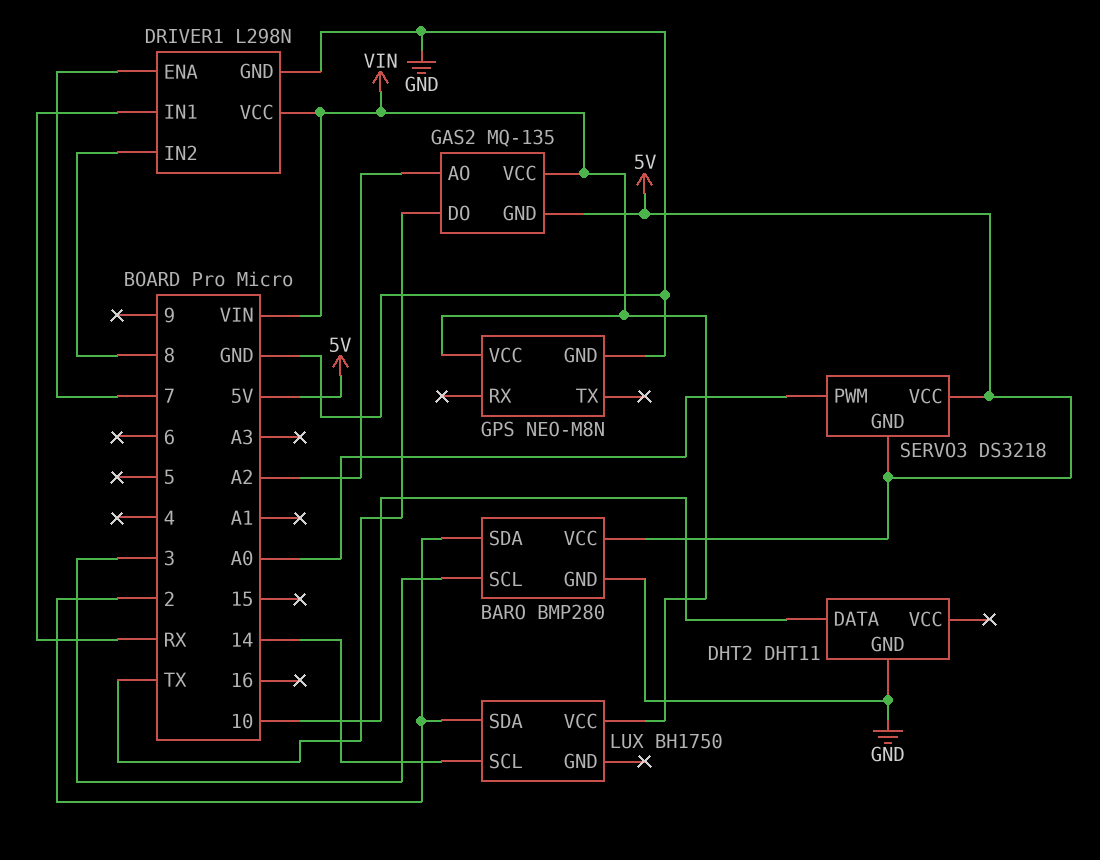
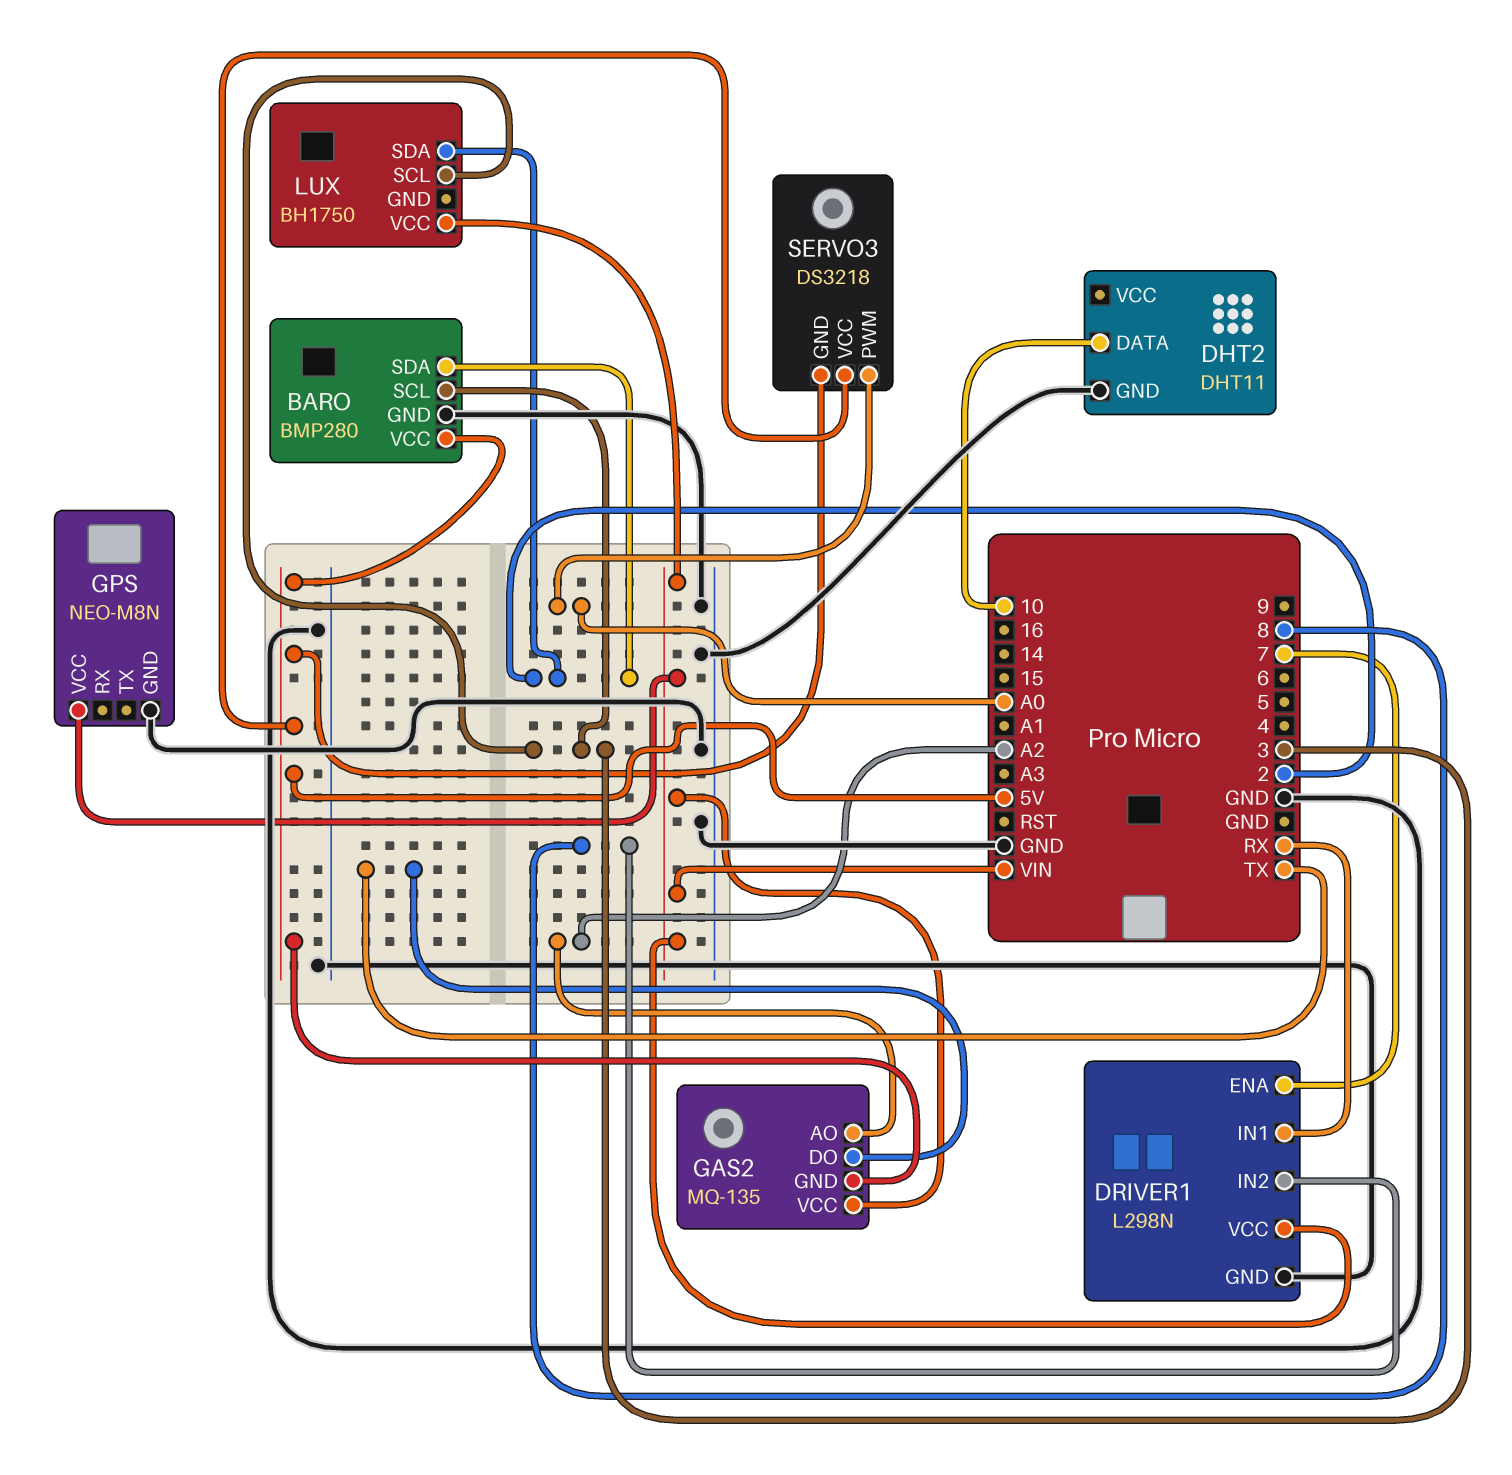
LUX pin SCL: 14 -> 3

